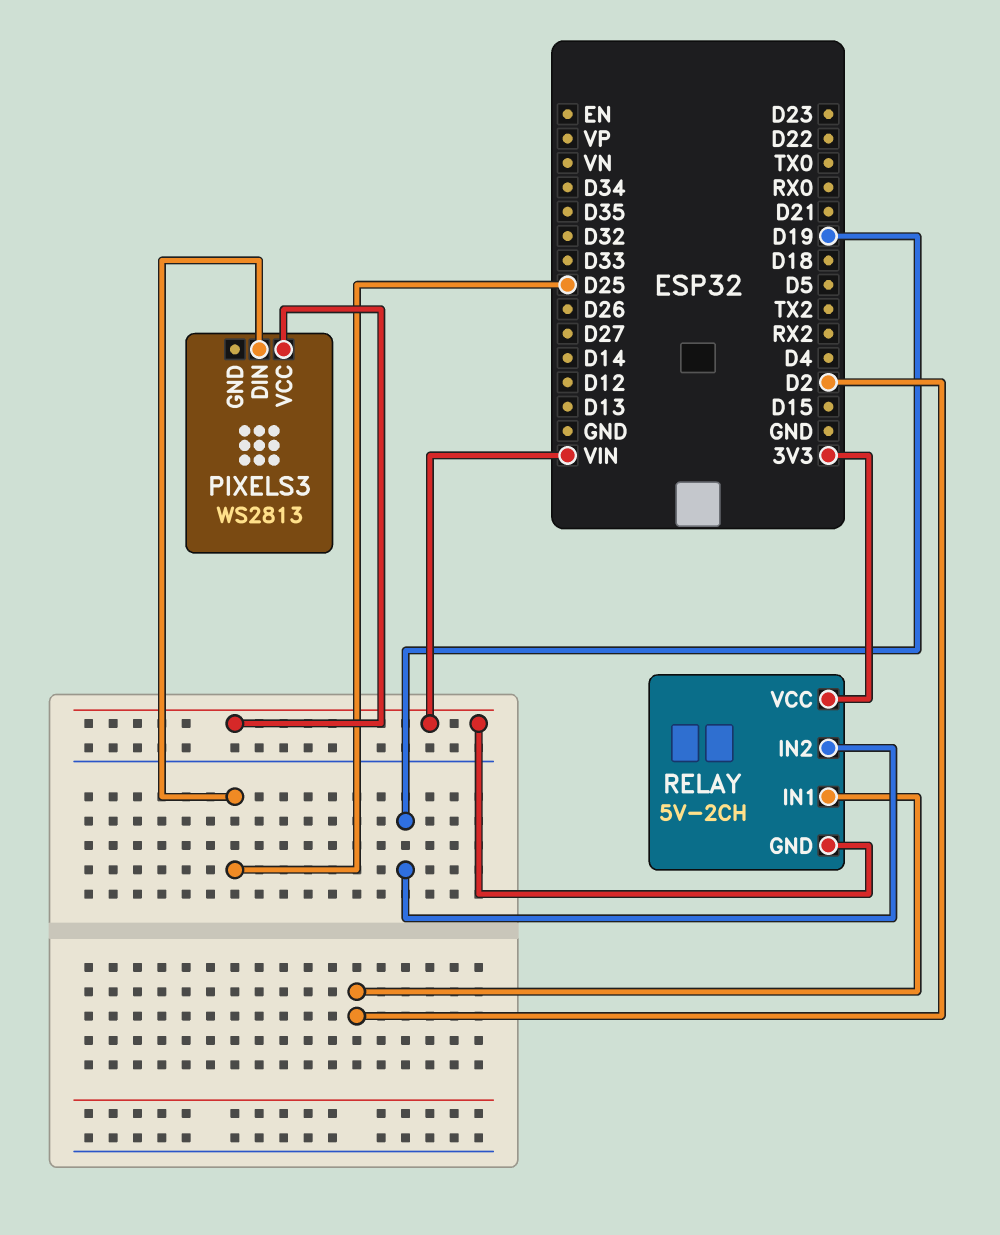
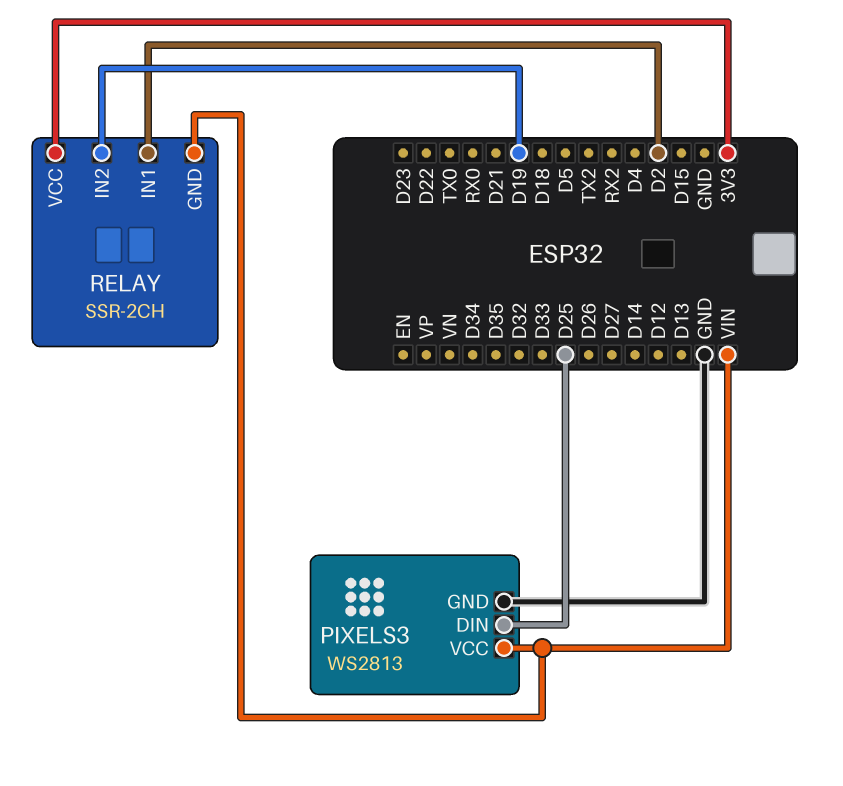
PIXELS3 pin GND: none -> GND
RELAY: 5V-2CH -> SSR-2CH

